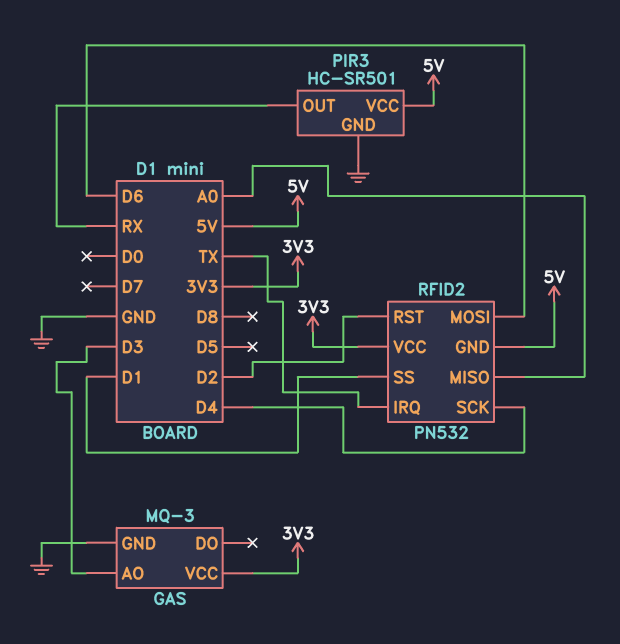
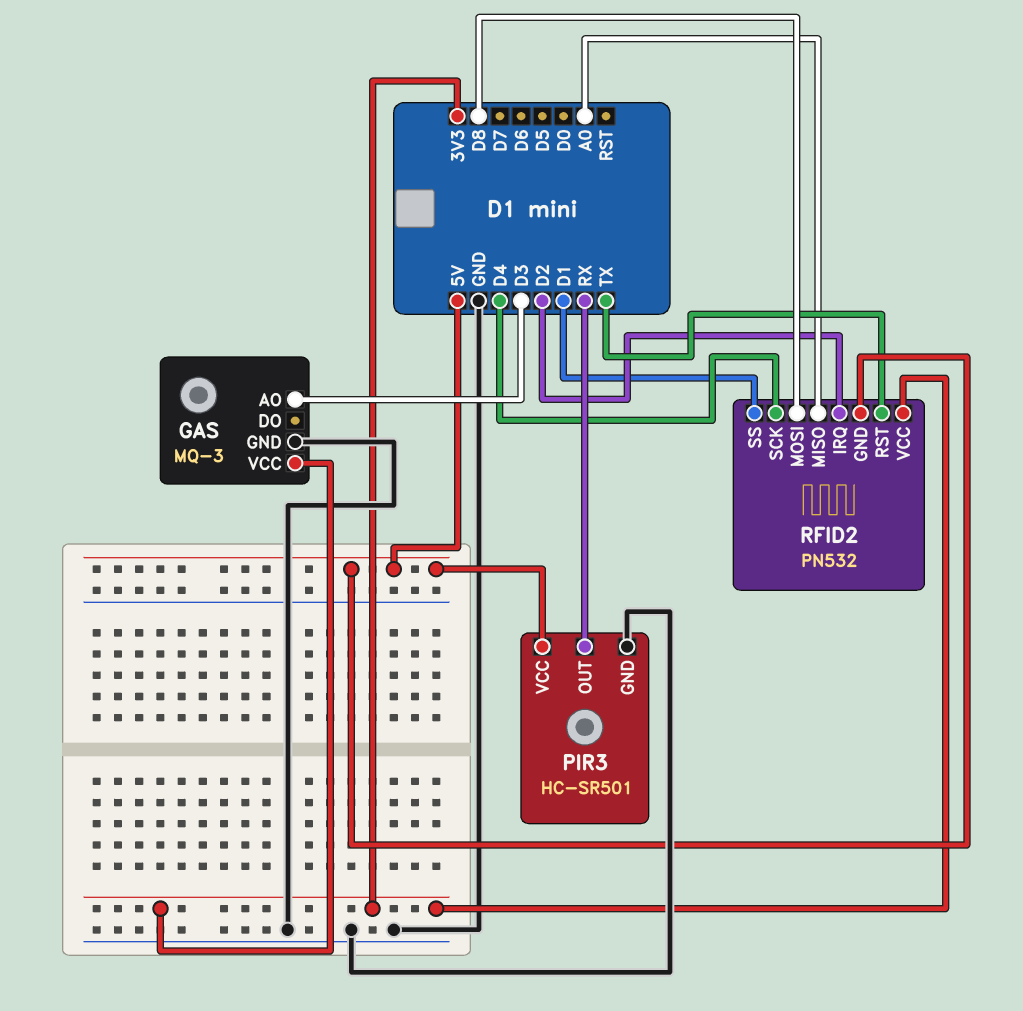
RFID2 pin IRQ: TX -> D2
RFID2 pin MOSI: D6 -> D8
RFID2 pin RST: D2 -> TX

